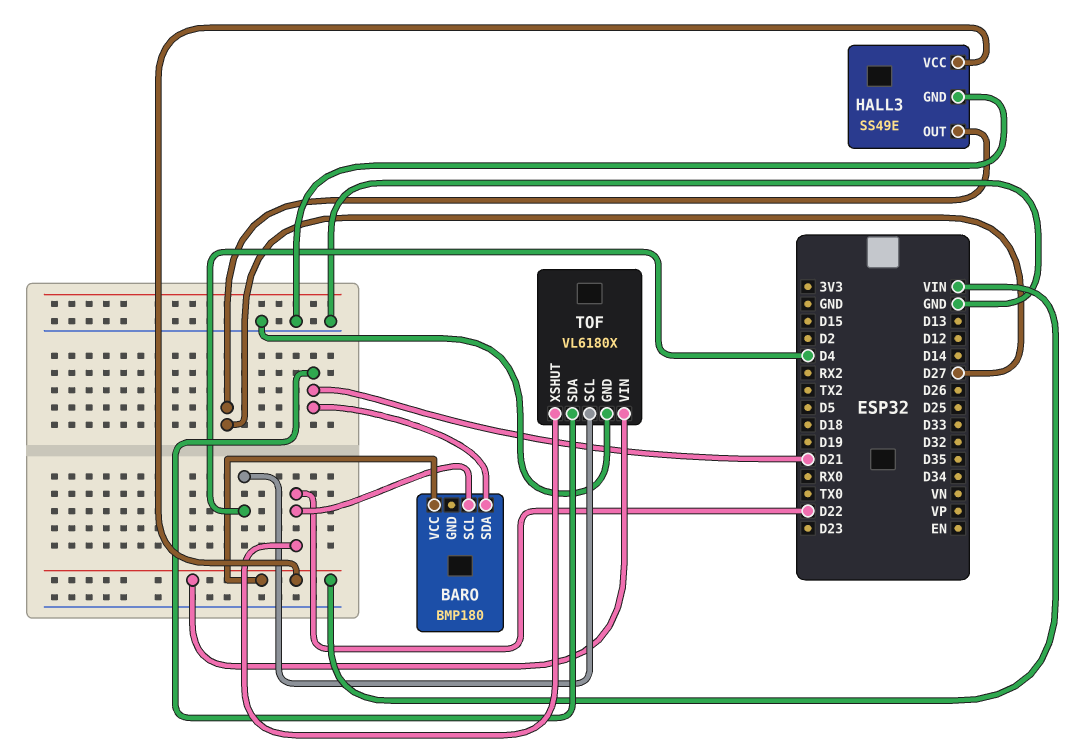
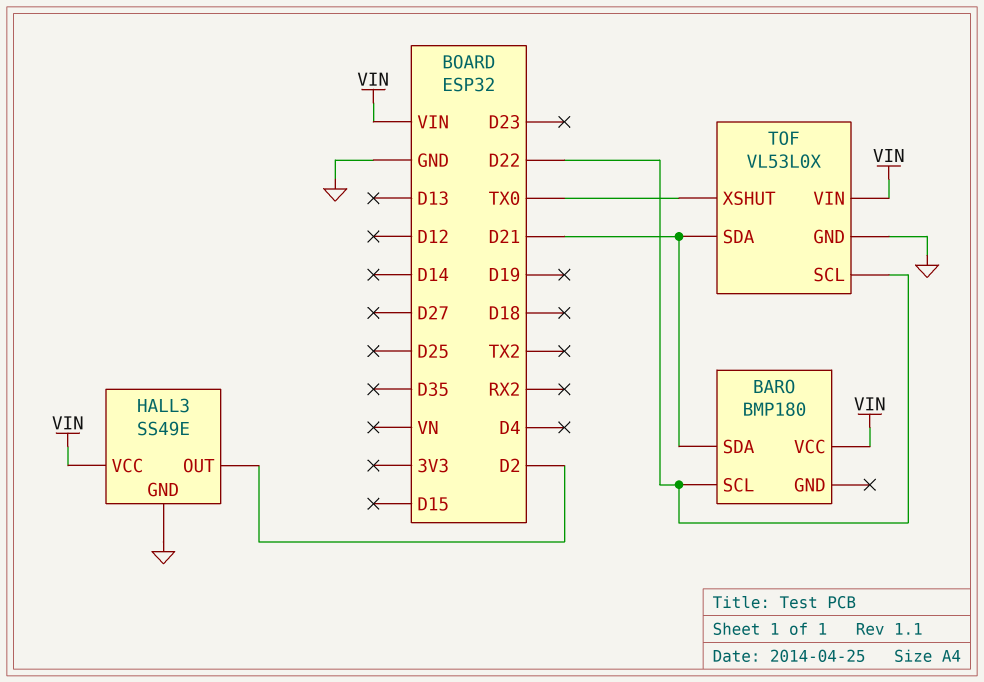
HALL3 pin OUT: D27 -> D2
TOF: VL6180X -> VL53L0X
TOF pin SCL: D4 -> D22
TOF pin XSHUT: D22 -> TX0

